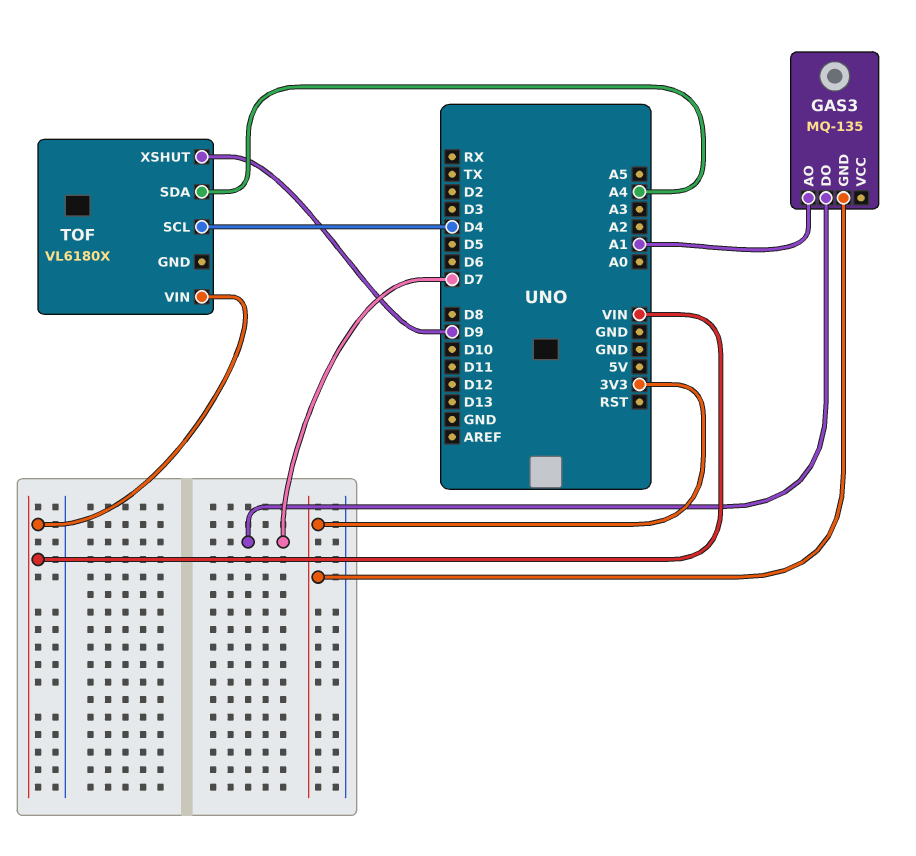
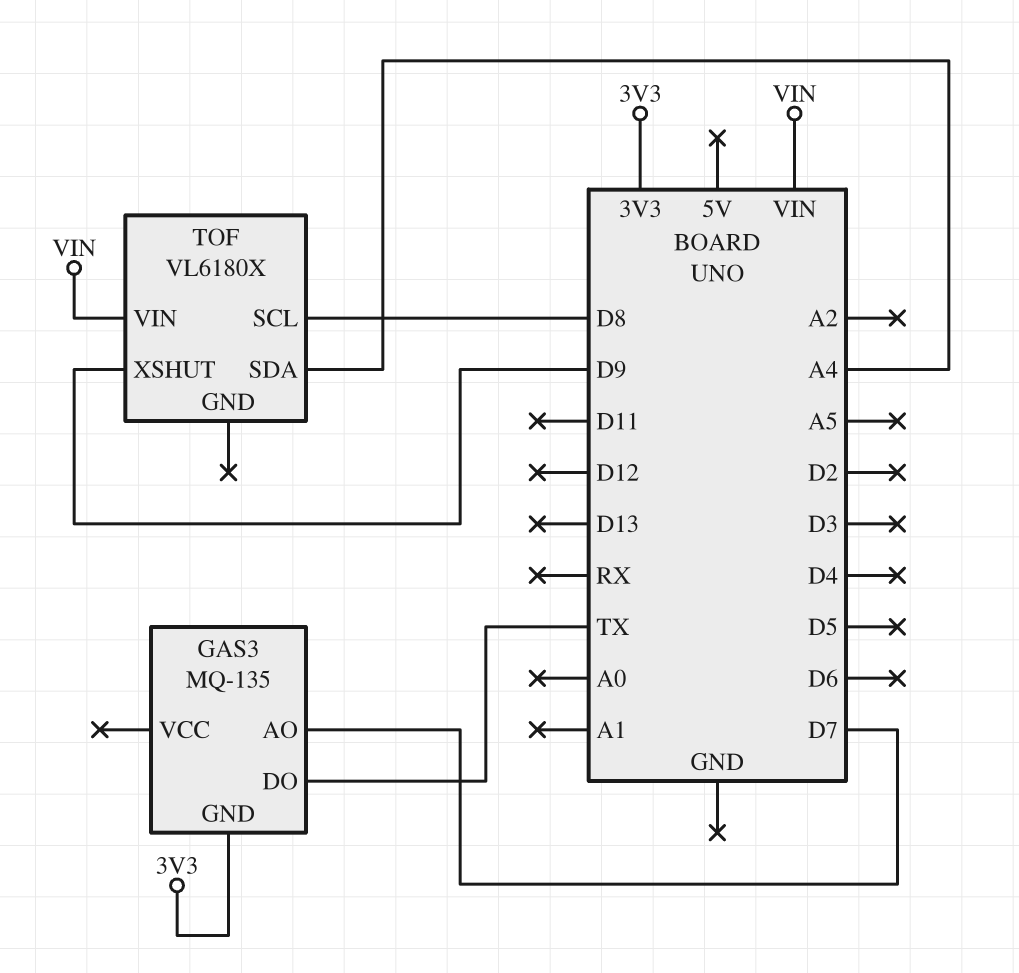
GAS3 pin AO: A1 -> D7
GAS3 pin DO: D7 -> TX
TOF pin SCL: D4 -> D8

